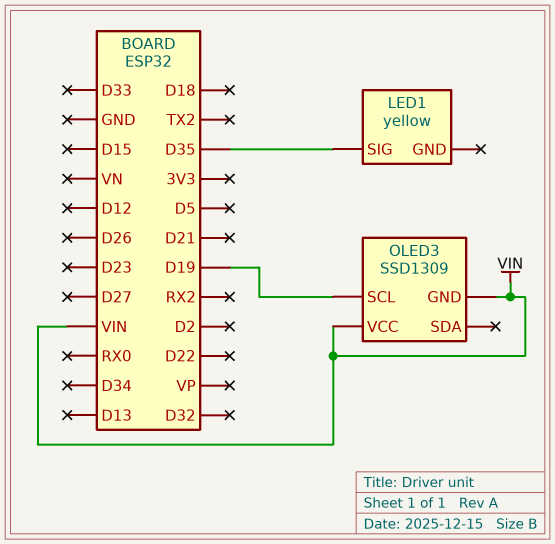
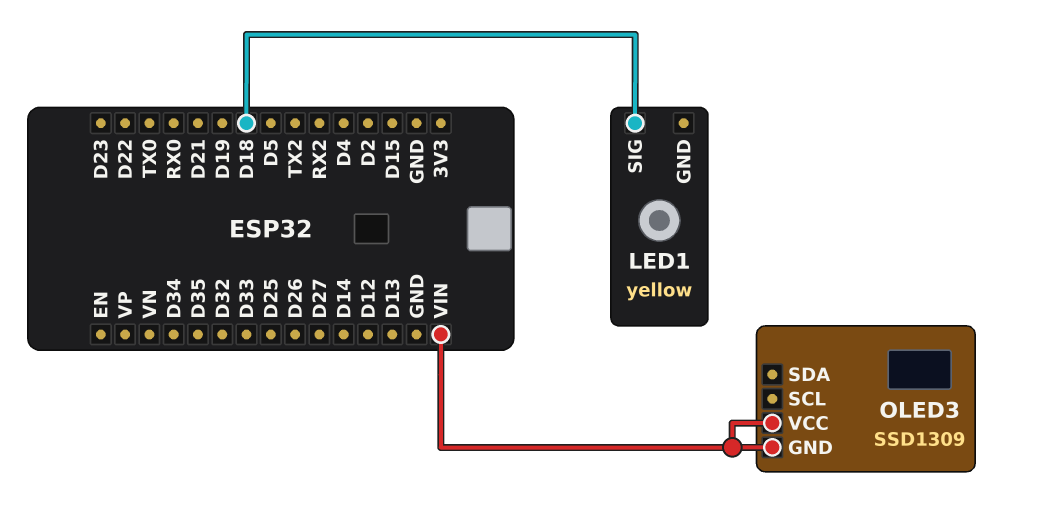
LED1 pin SIG: D35 -> D18
OLED3 pin SCL: D19 -> none

